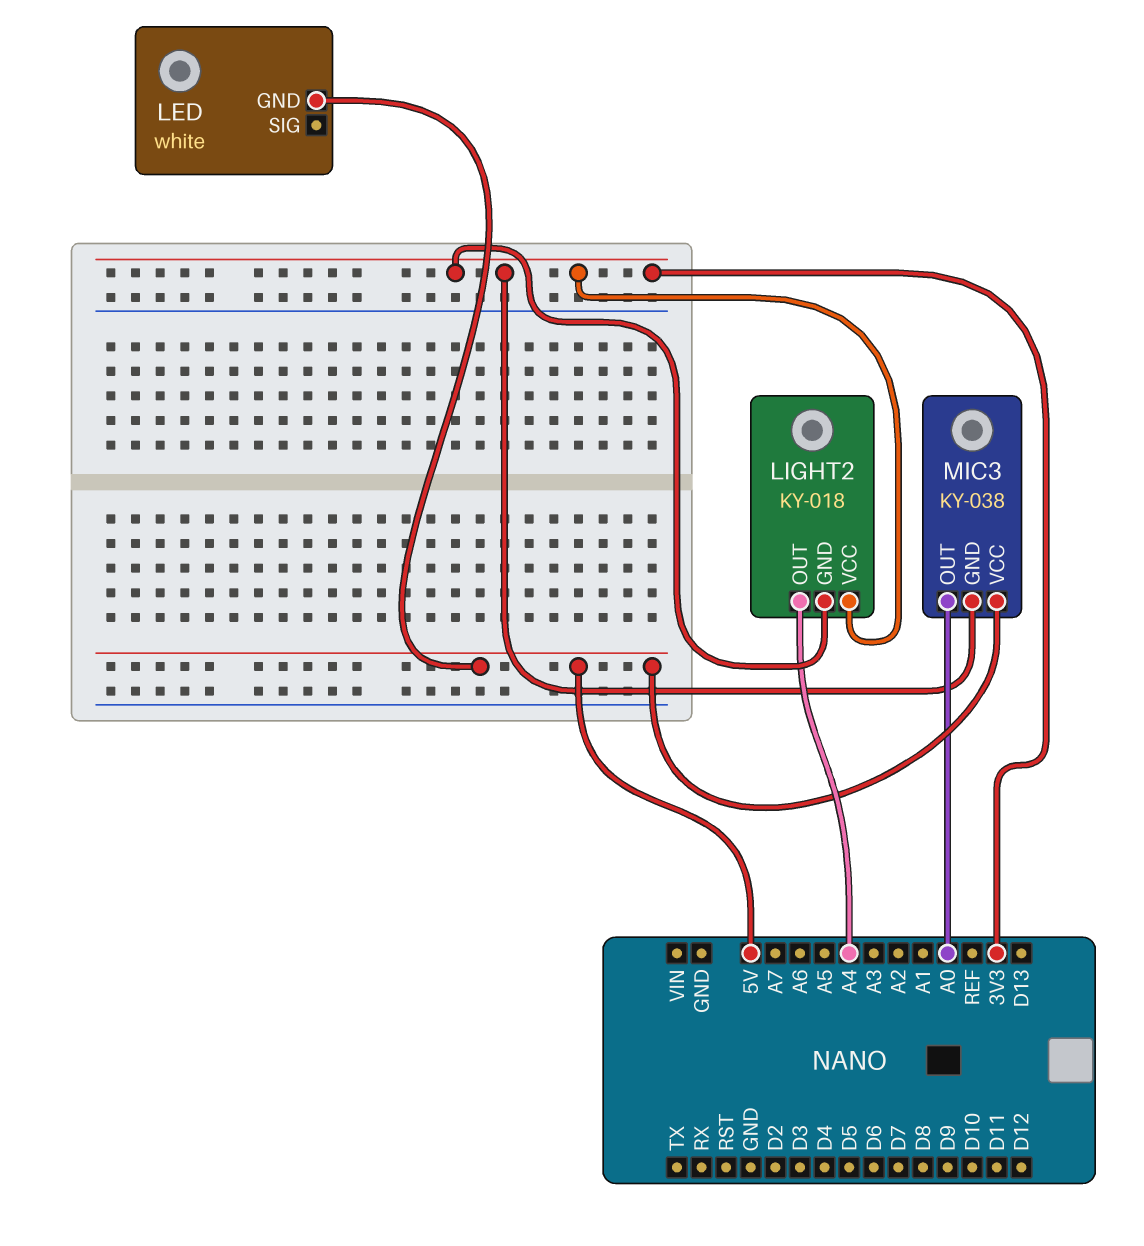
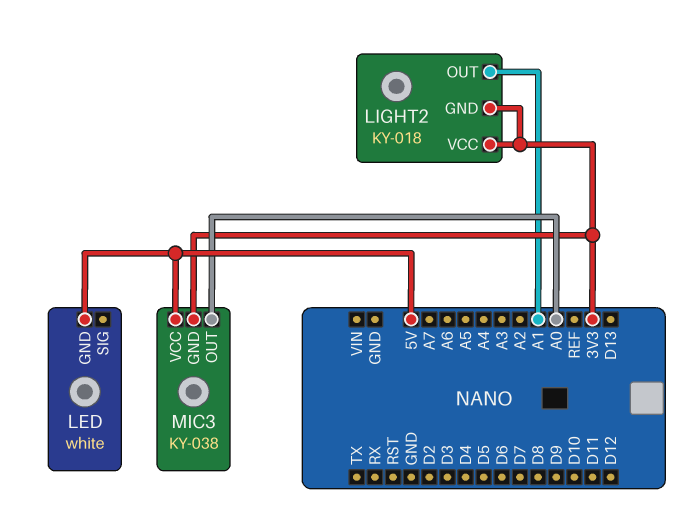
LIGHT2 pin OUT: A4 -> A1

